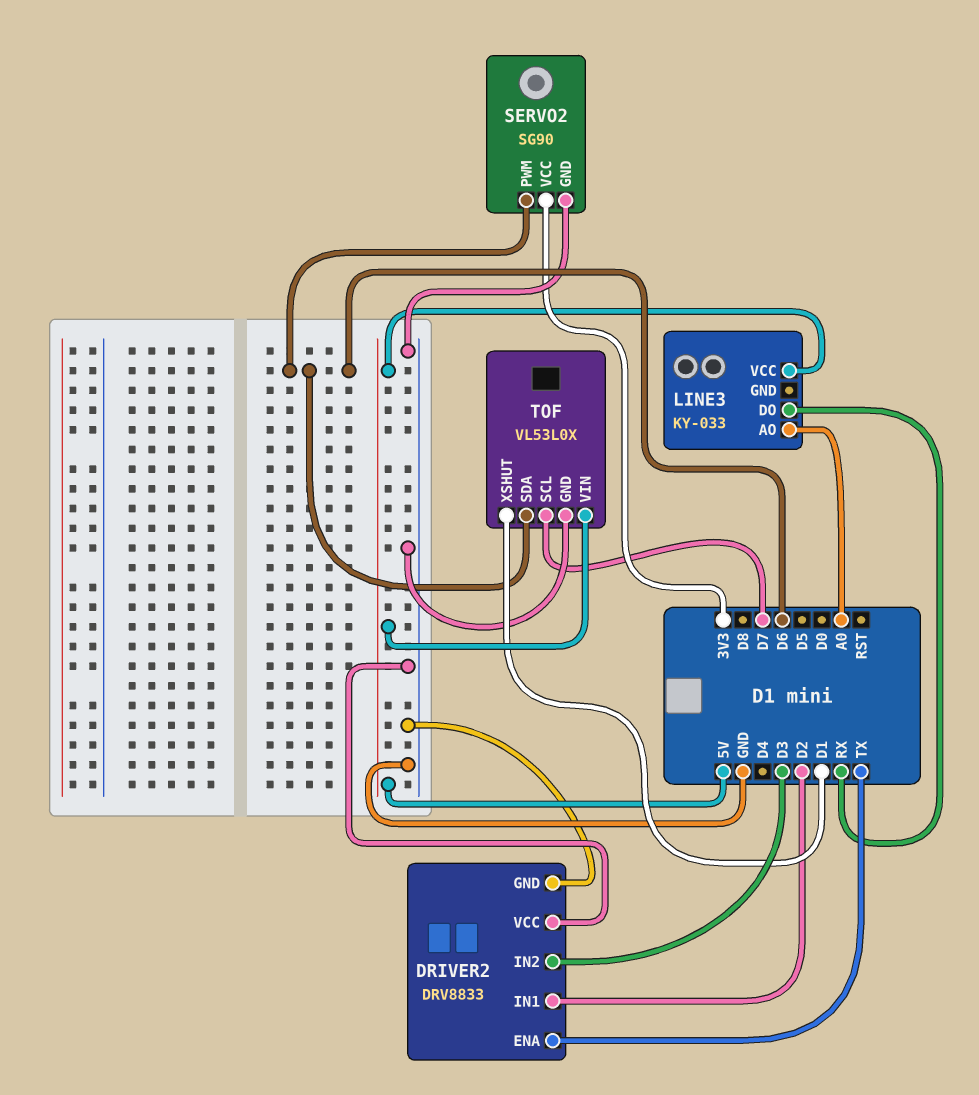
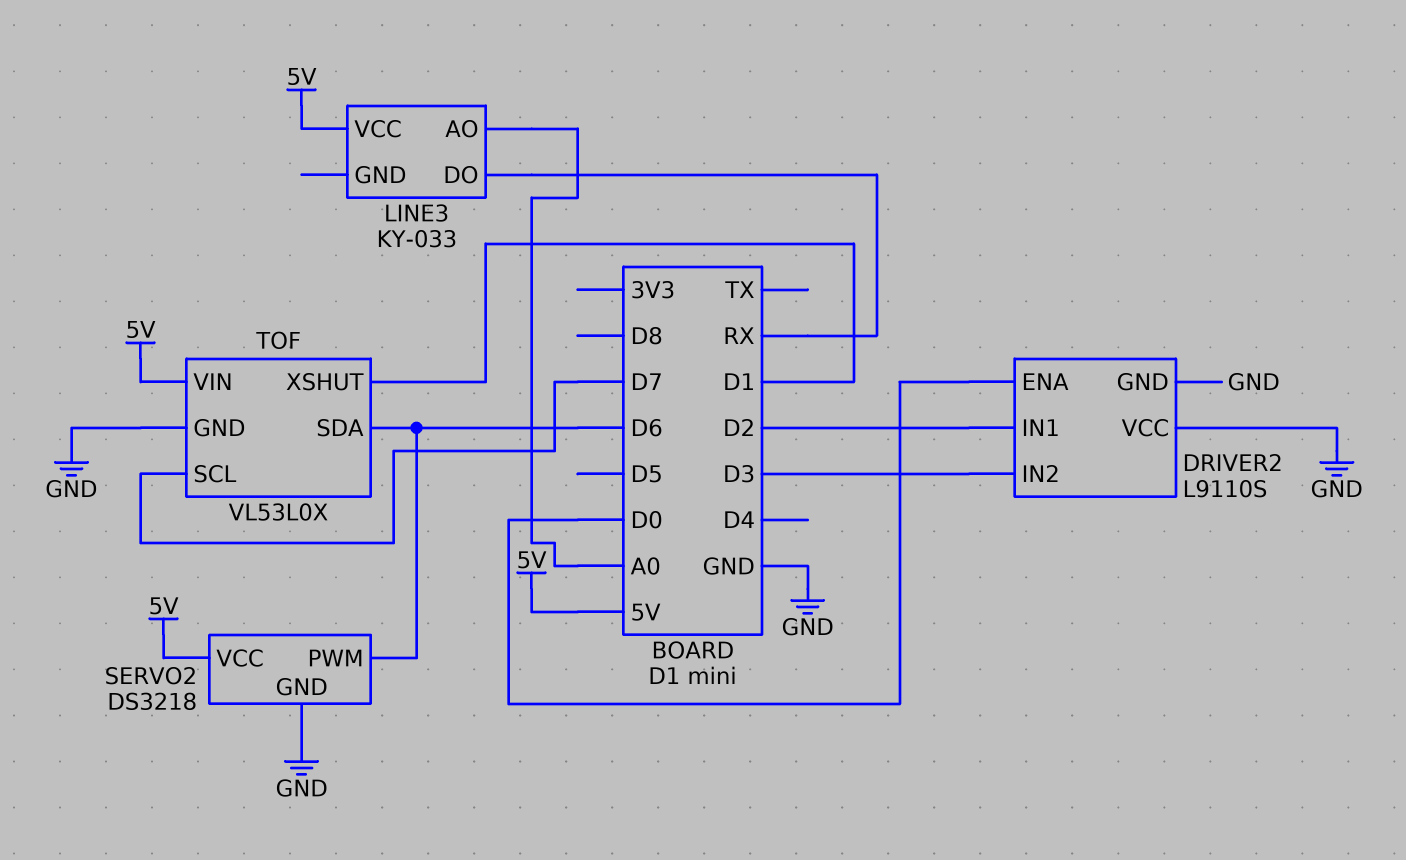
DRIVER2: DRV8833 -> L9110S
DRIVER2 pin ENA: TX -> D0
SERVO2: SG90 -> DS3218
SERVO2 pin VCC: 3V3 -> 5V

